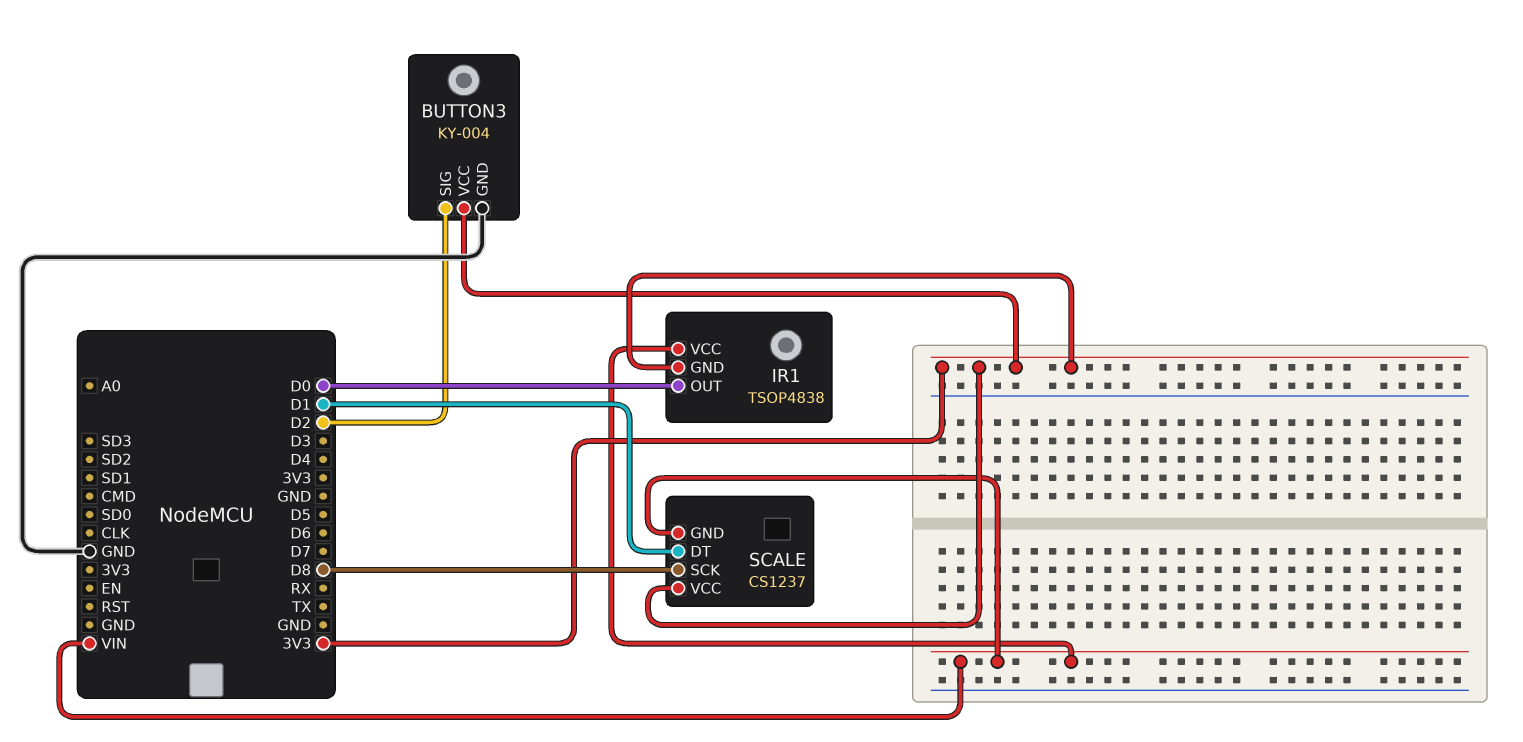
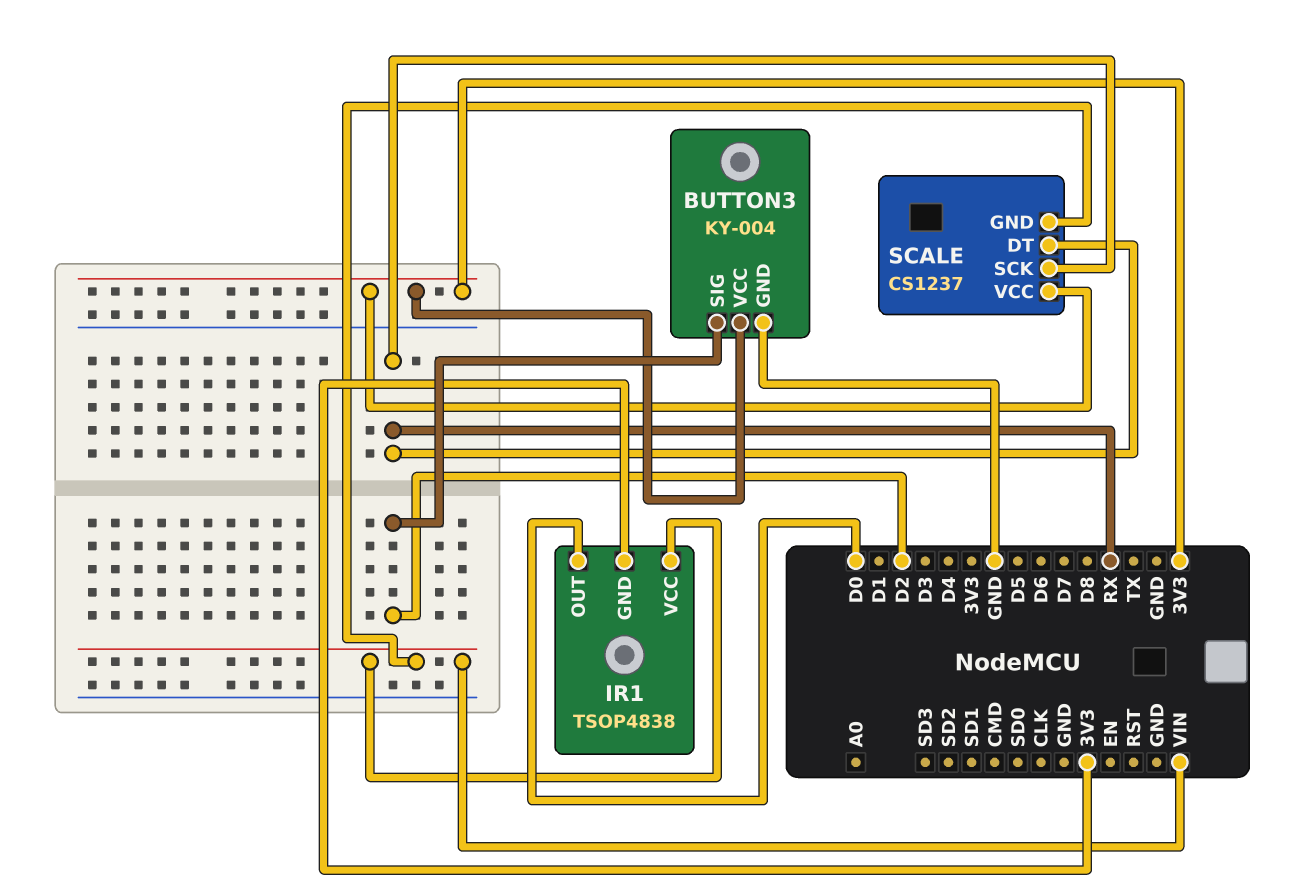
SCALE pin DT: D1 -> RX
SCALE pin SCK: D8 -> RX

